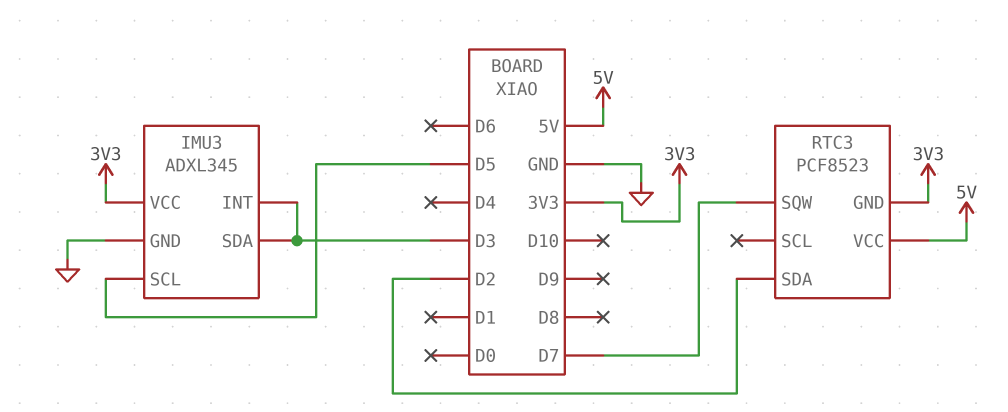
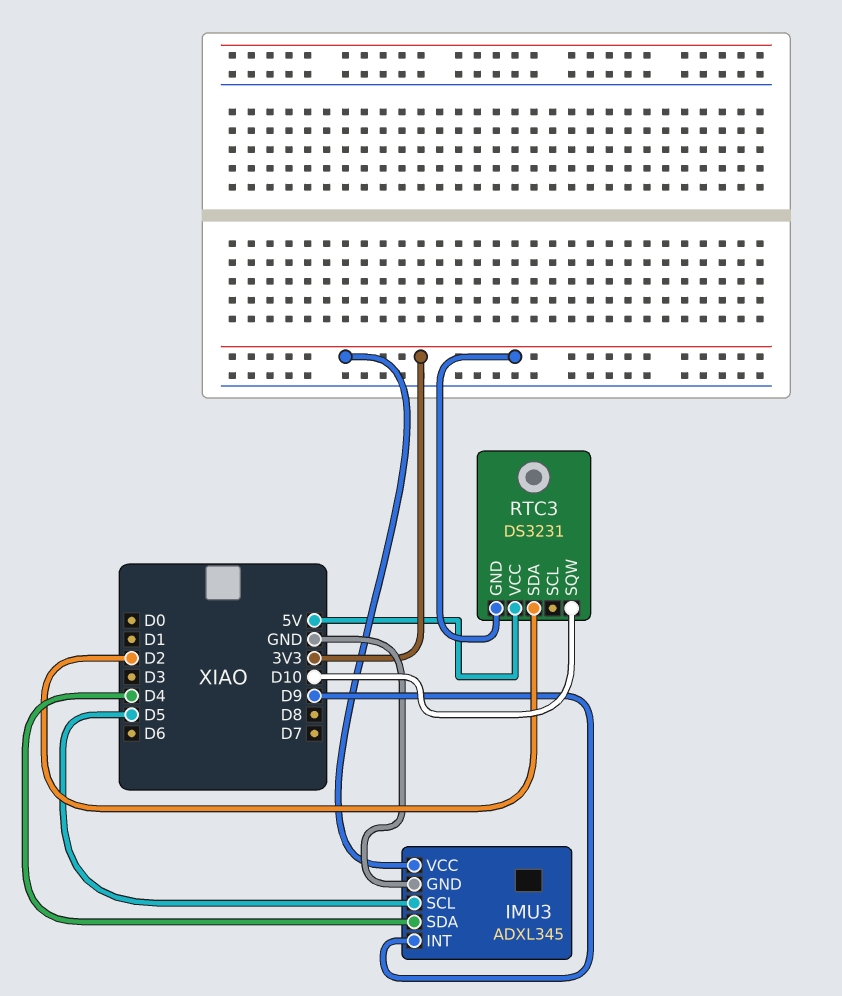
IMU3 pin INT: D3 -> D9
IMU3 pin SDA: D3 -> D4
RTC3: PCF8523 -> DS3231
RTC3 pin SQW: D7 -> D10

